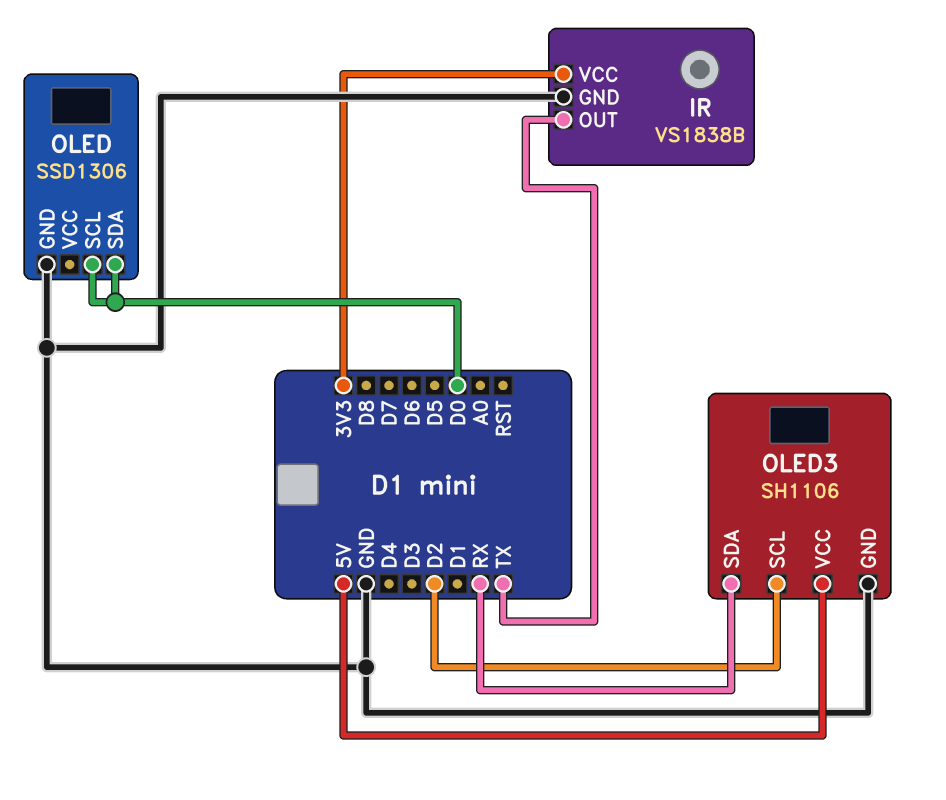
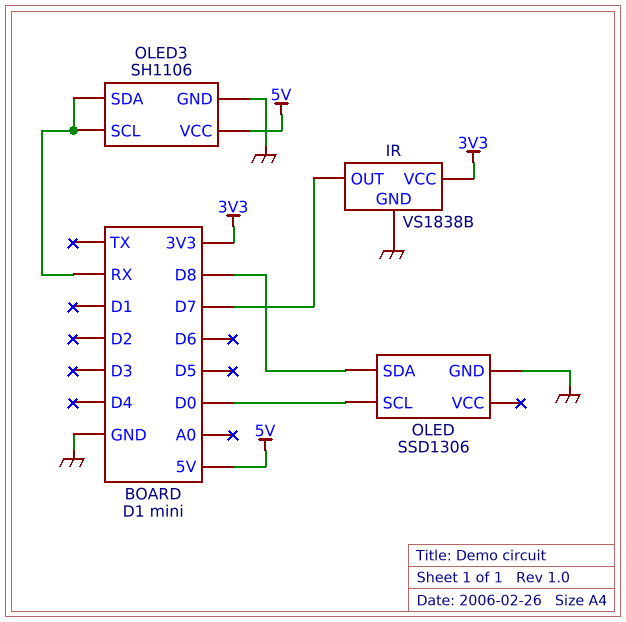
IR pin OUT: TX -> D7
OLED pin SDA: D0 -> D8
OLED3 pin SCL: D2 -> RX

